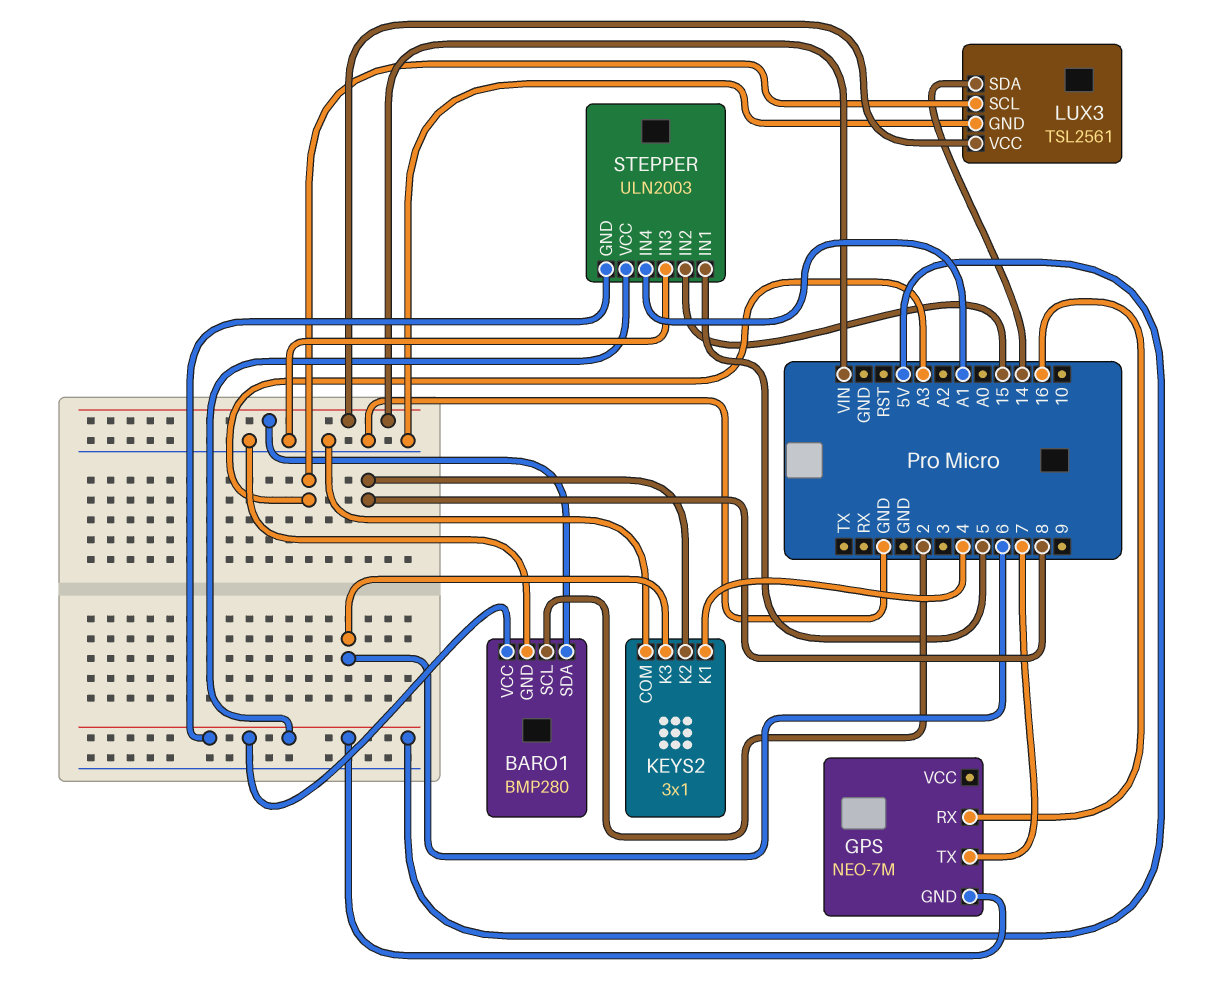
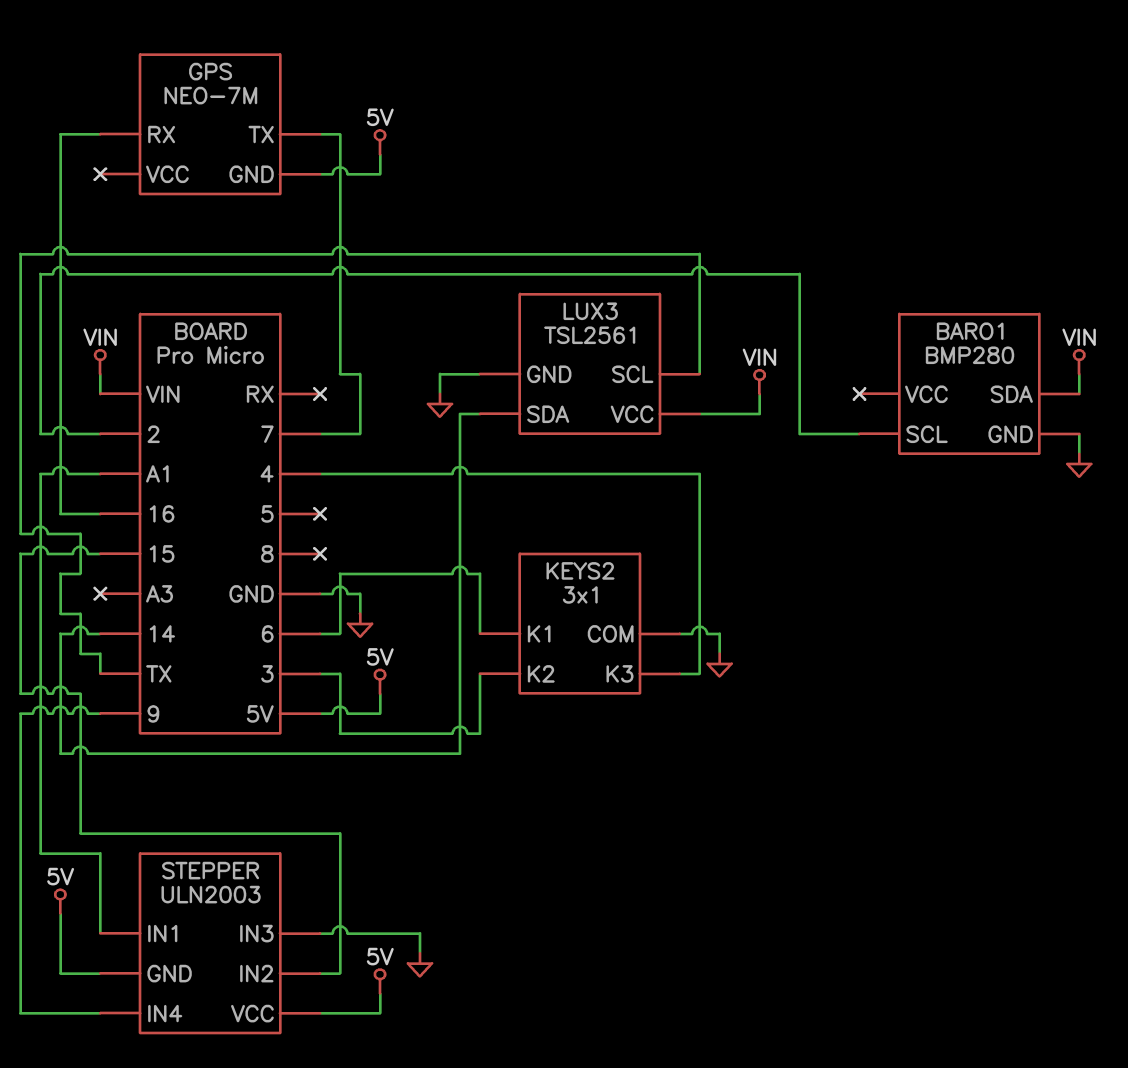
BARO1 pin VCC: 5V -> none
KEYS2 pin K1: 4 -> 6
KEYS2 pin K2: 8 -> 3
KEYS2 pin K3: 6 -> 4
LUX3 pin SCL: A3 -> TX
STEPPER pin IN1: 5 -> A1
STEPPER pin IN4: A1 -> 9

